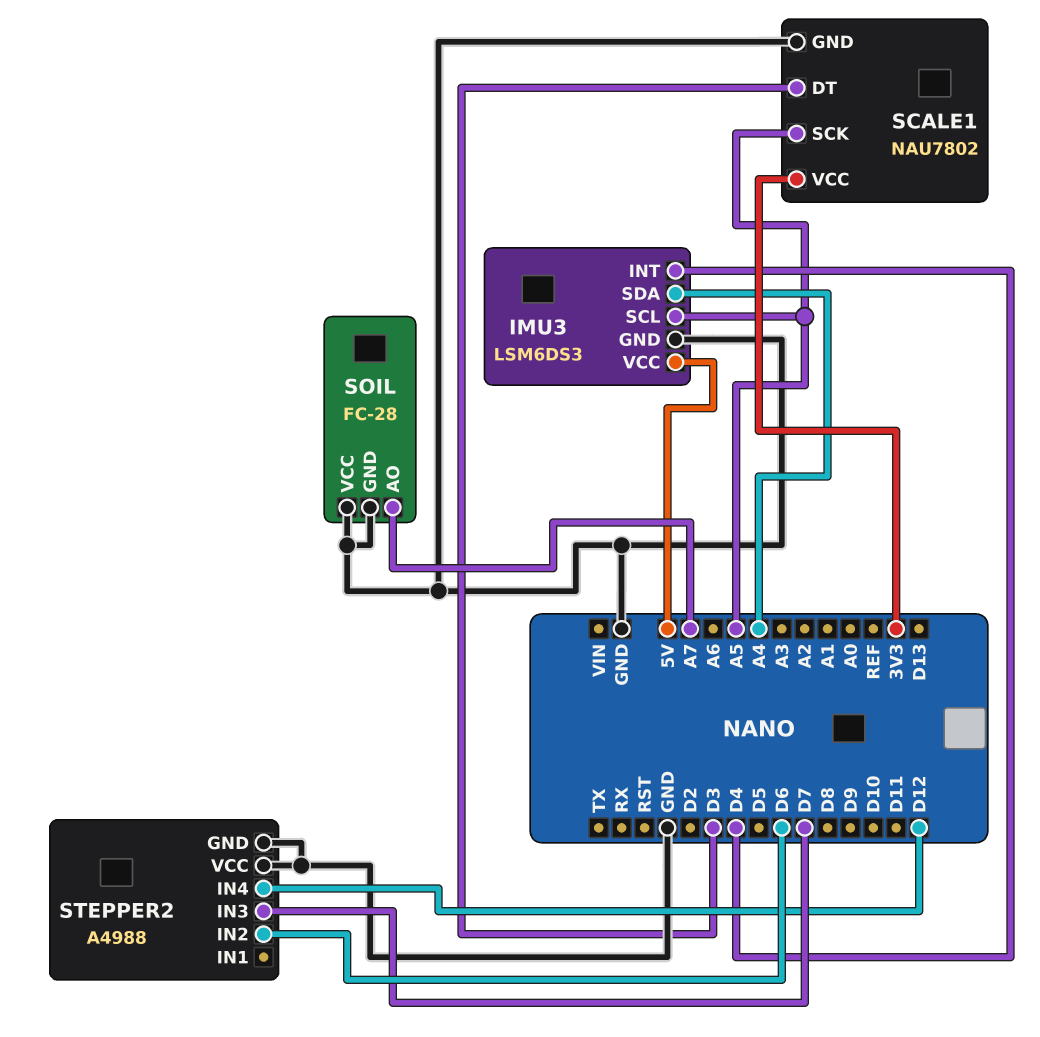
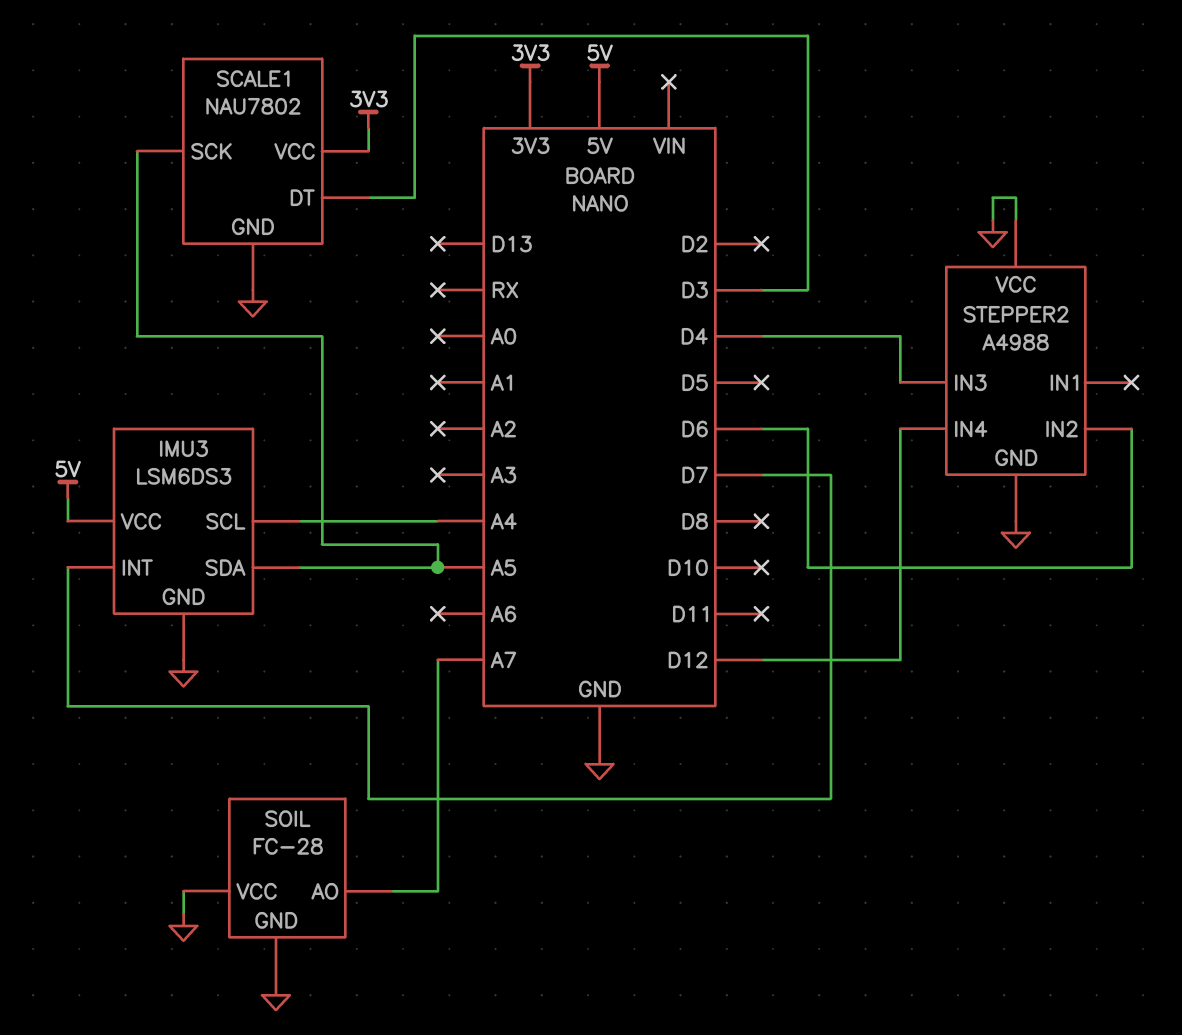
IMU3 pin INT: D4 -> D7
IMU3 pin SCL: A5 -> A4
IMU3 pin SDA: A4 -> A5
STEPPER2 pin IN3: D7 -> D4

